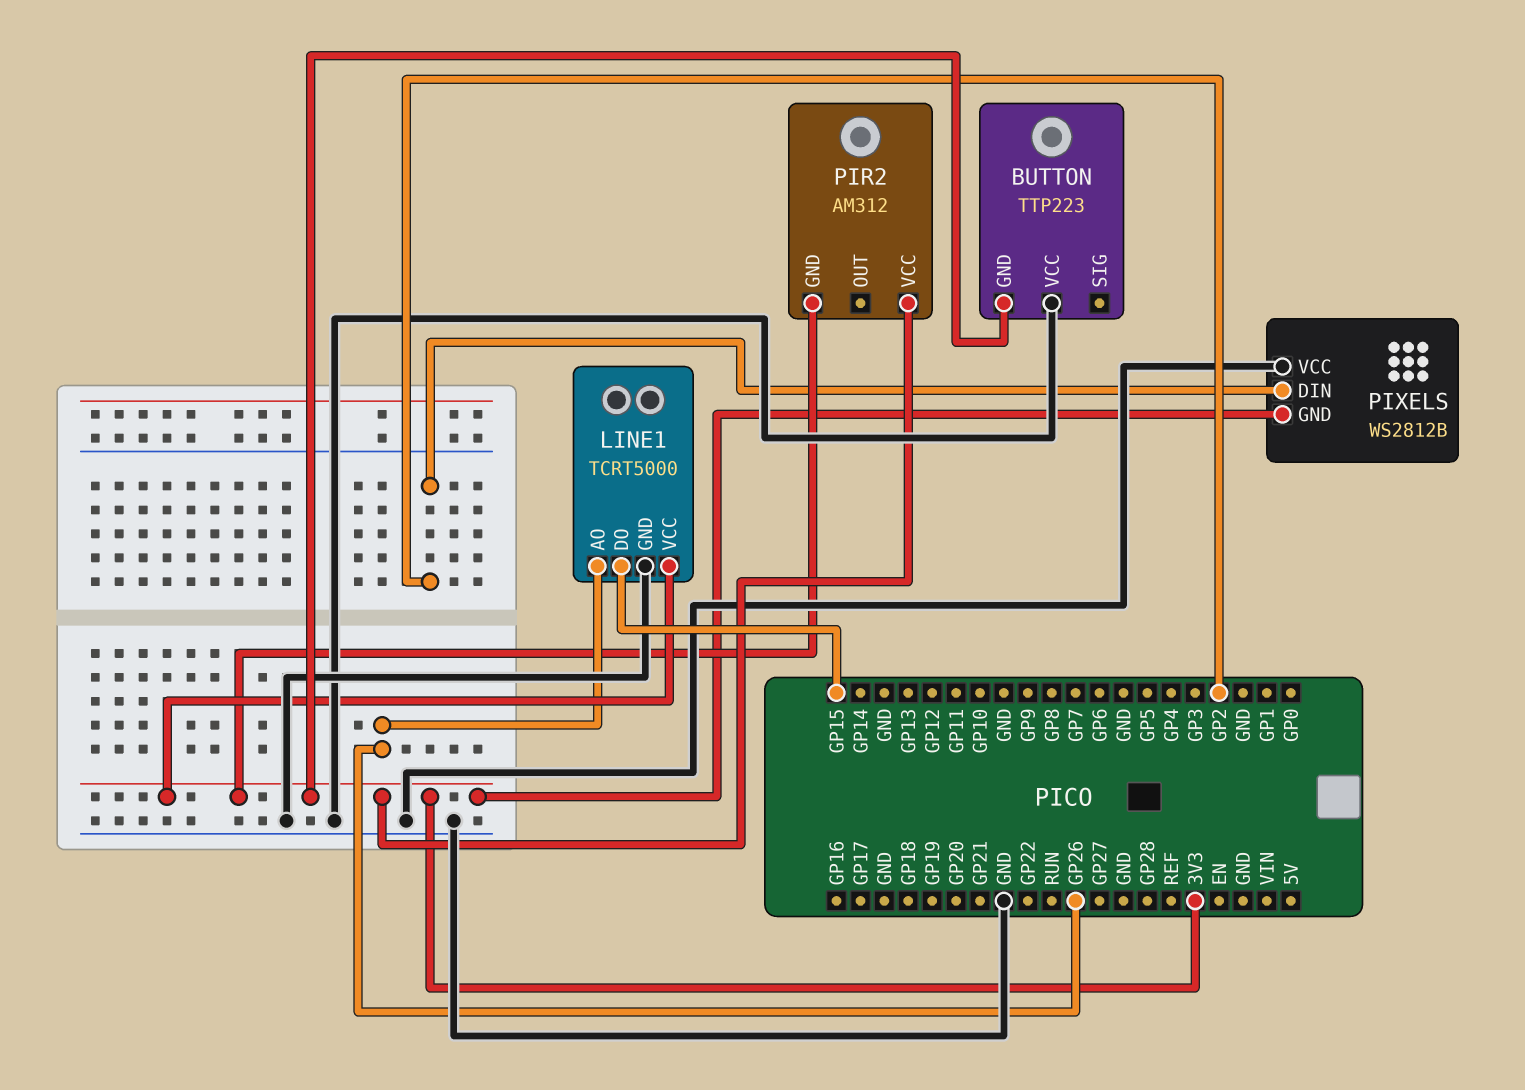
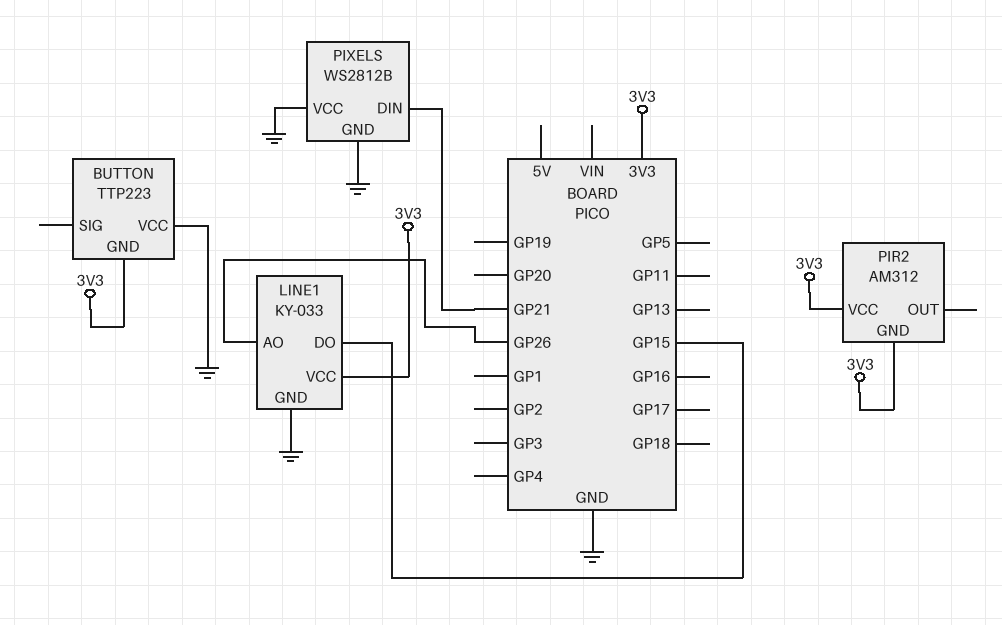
LINE1: TCRT5000 -> KY-033
PIXELS pin DIN: GP2 -> GP21
PIXELS pin GND: 3V3 -> GND

